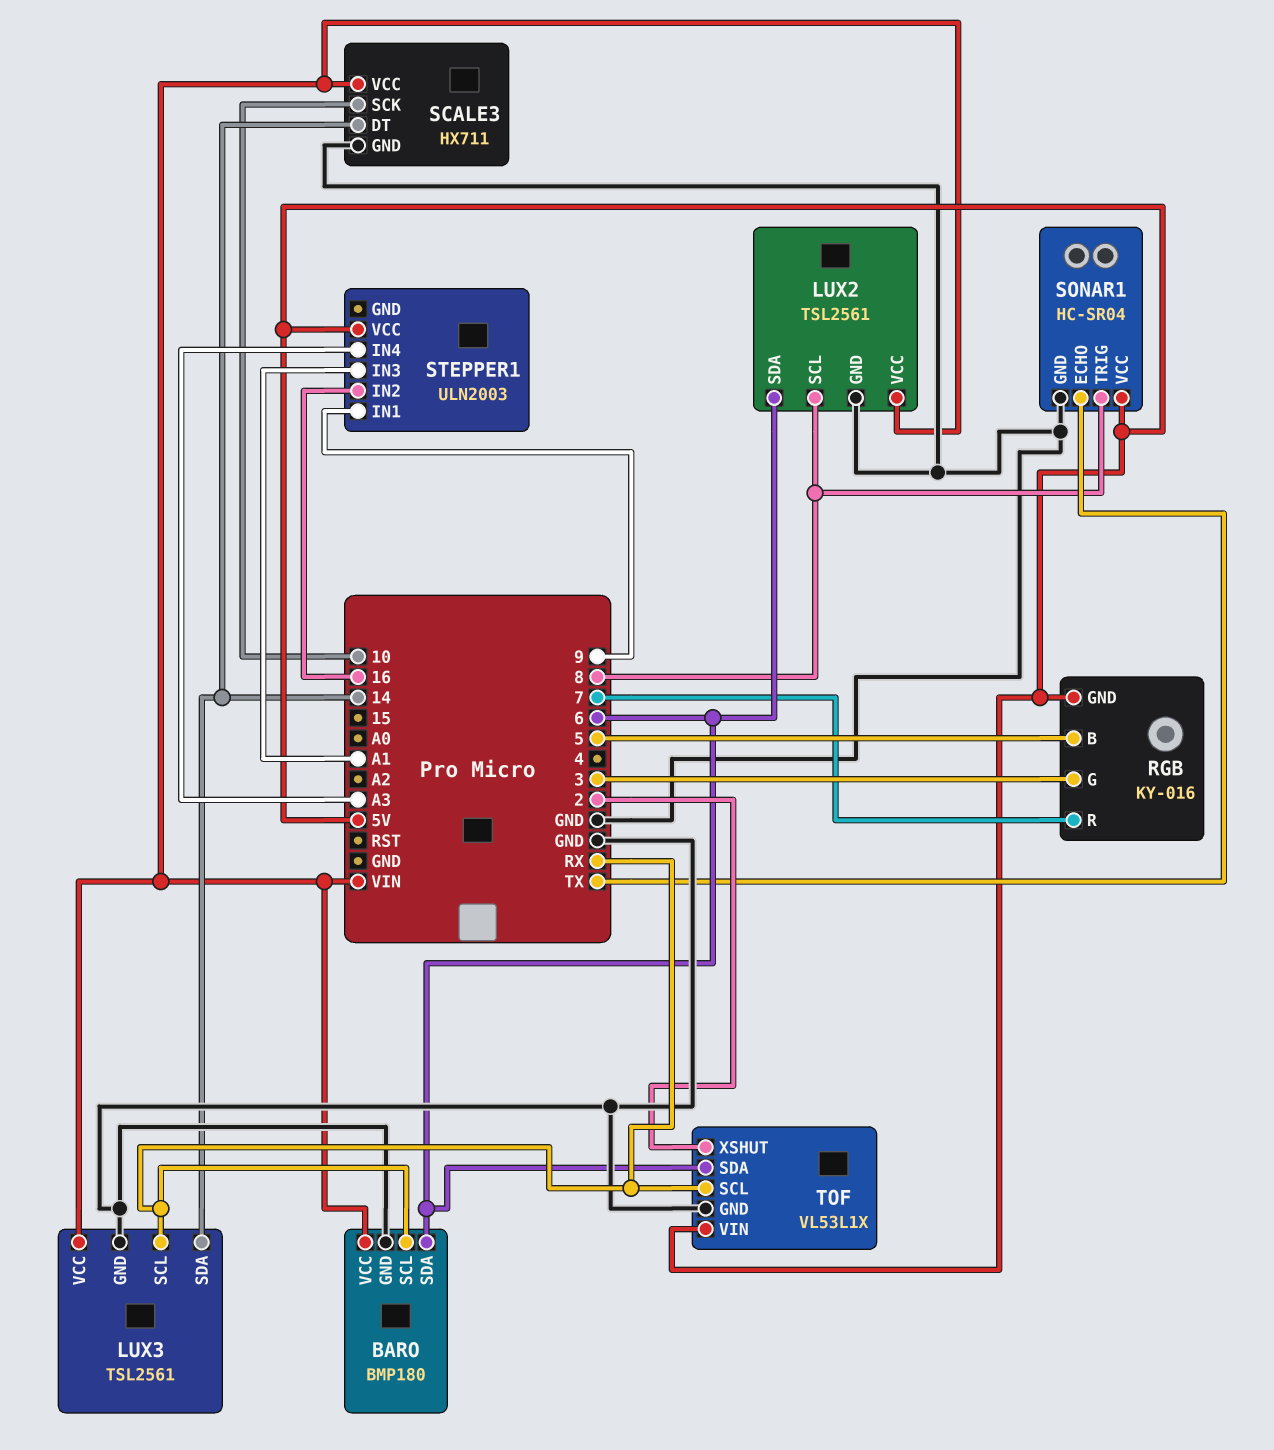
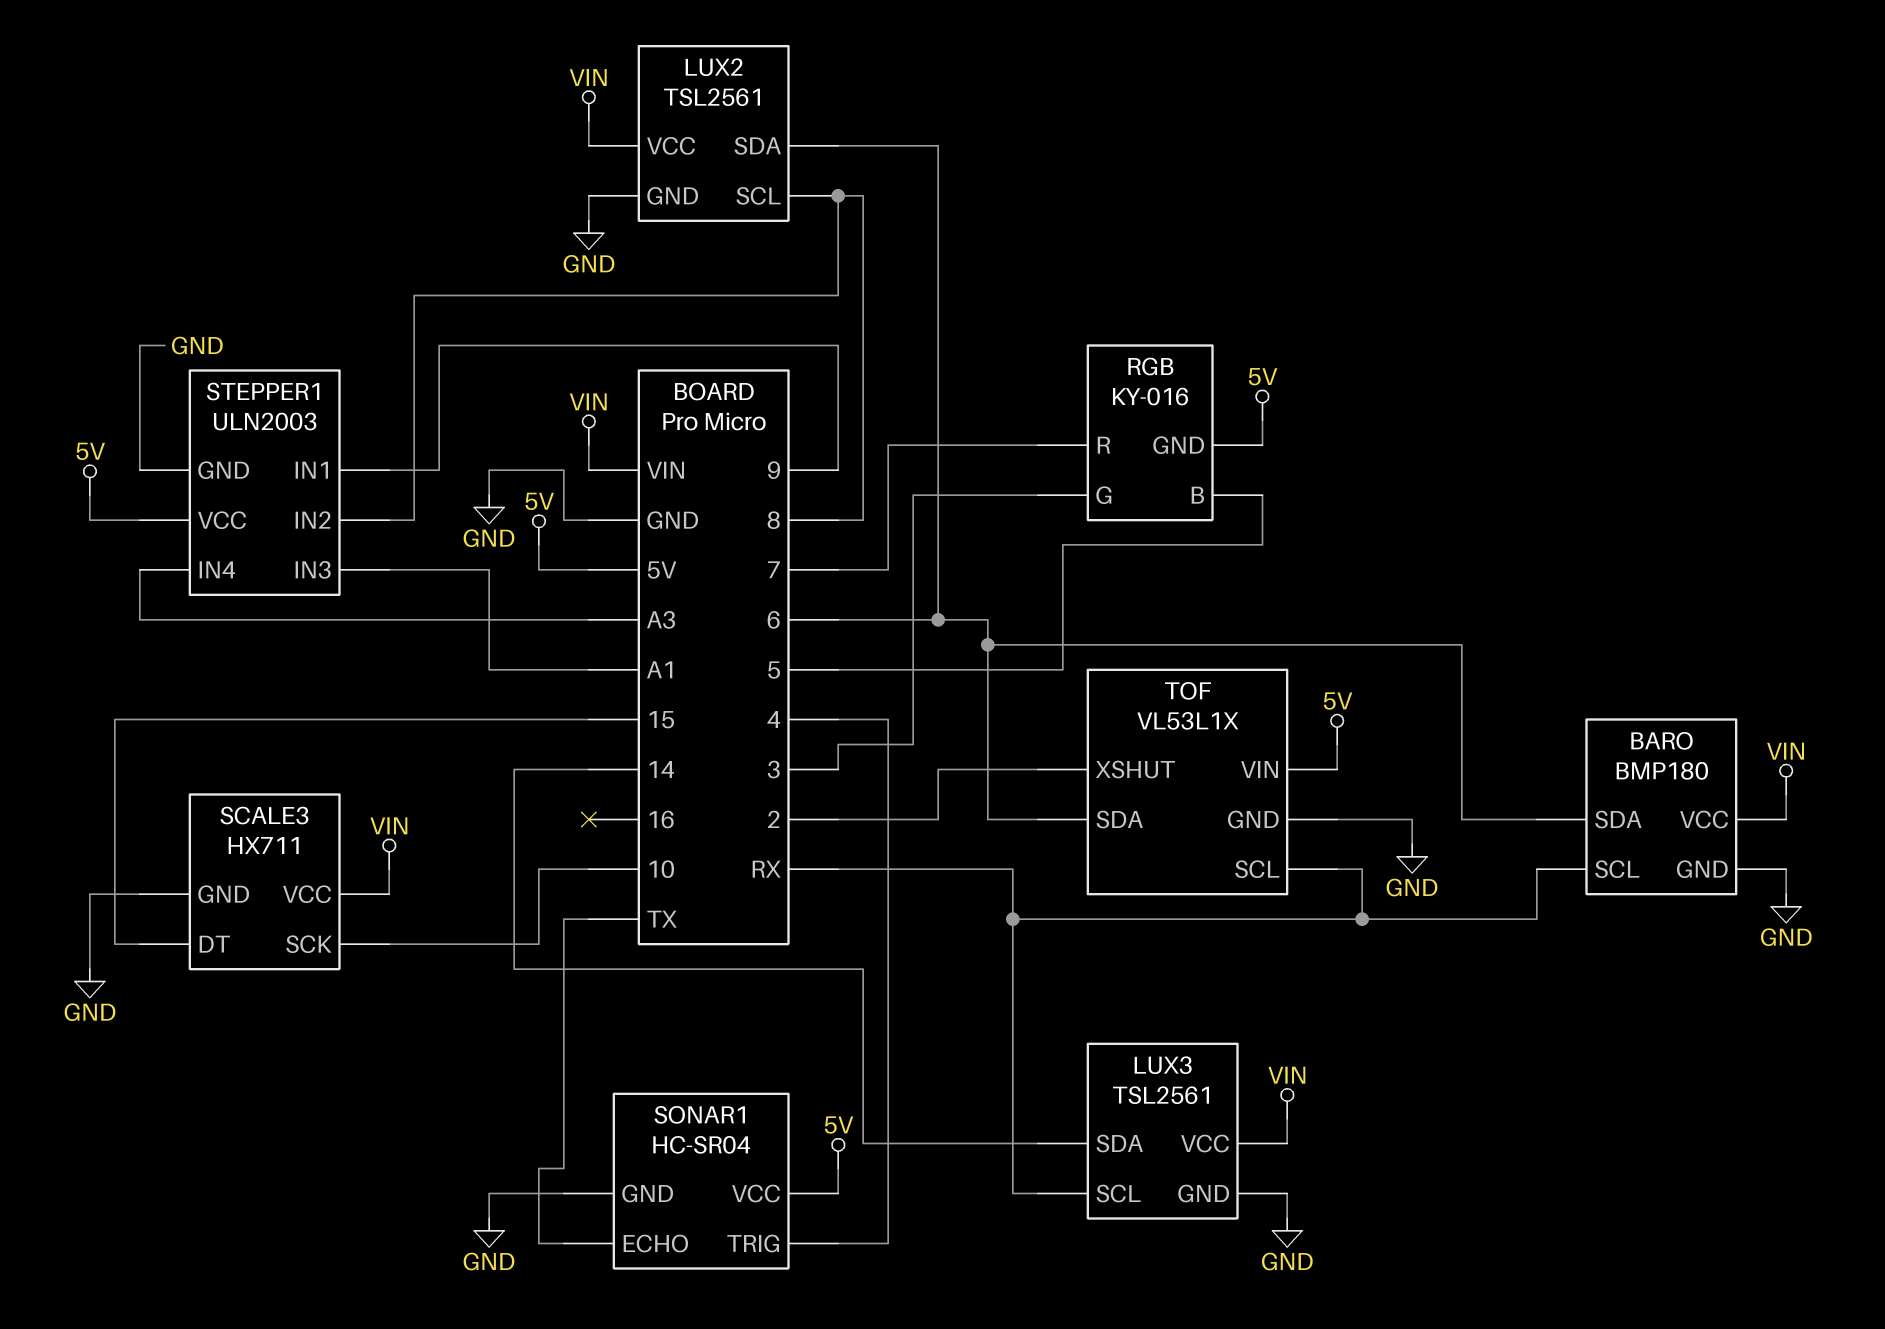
SCALE3 pin DT: 14 -> 15
SONAR1 pin TRIG: 8 -> 4
STEPPER1 pin GND: none -> GND
STEPPER1 pin IN2: 16 -> 8

